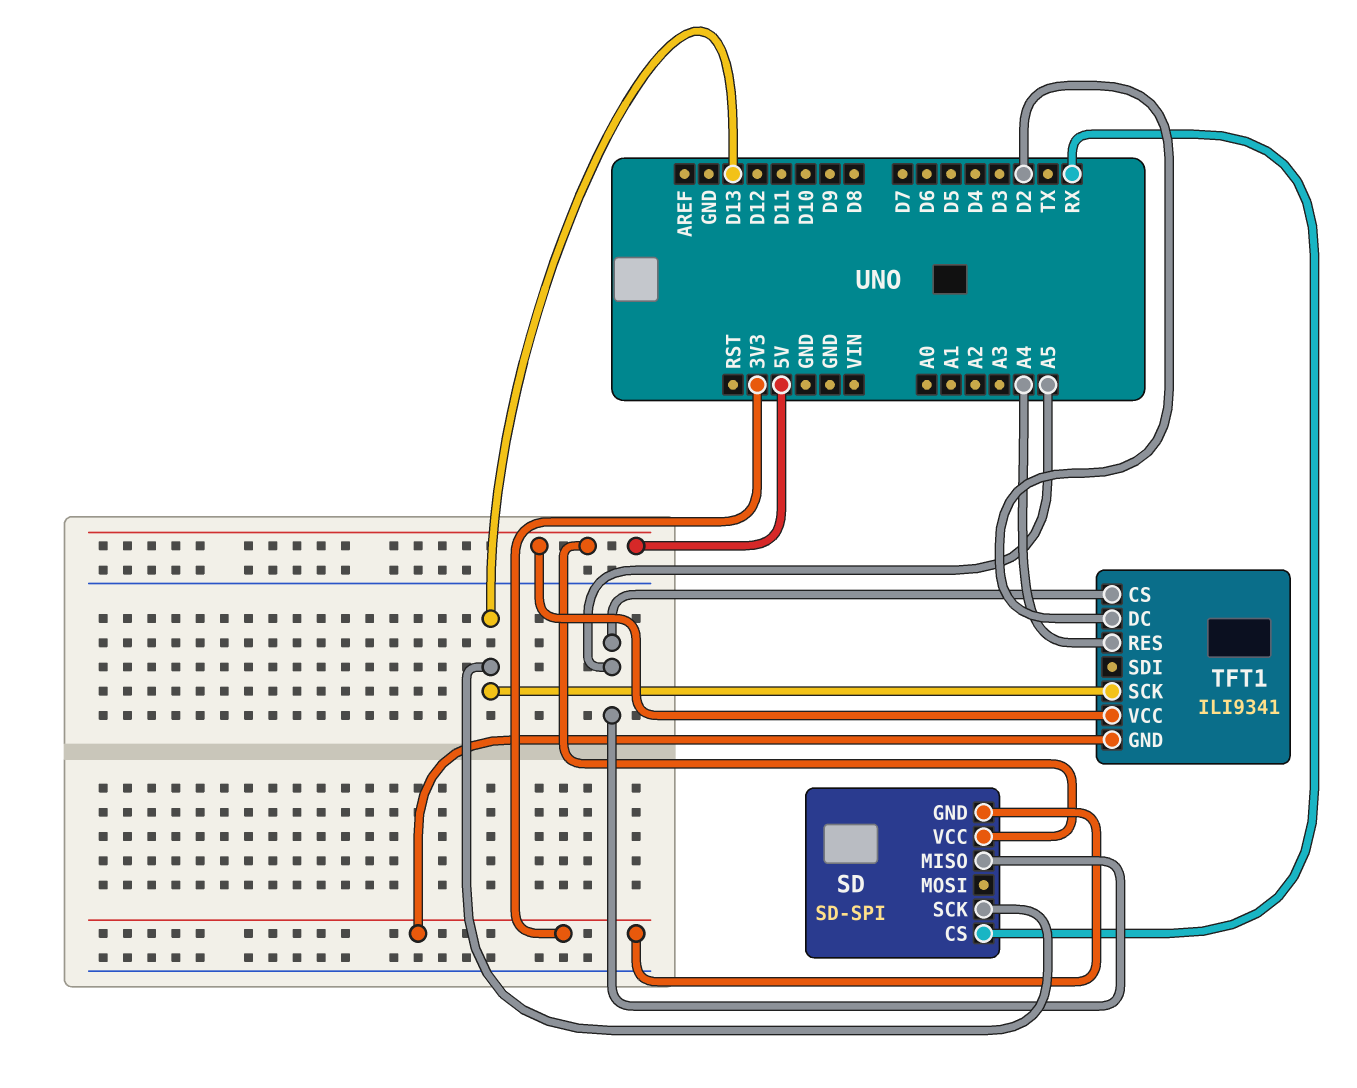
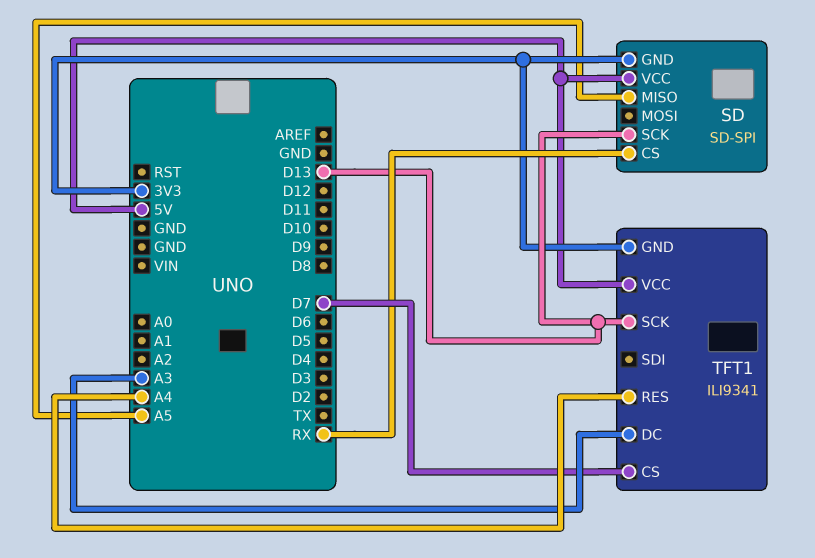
TFT1 pin CS: A5 -> D7
TFT1 pin DC: D2 -> A3

